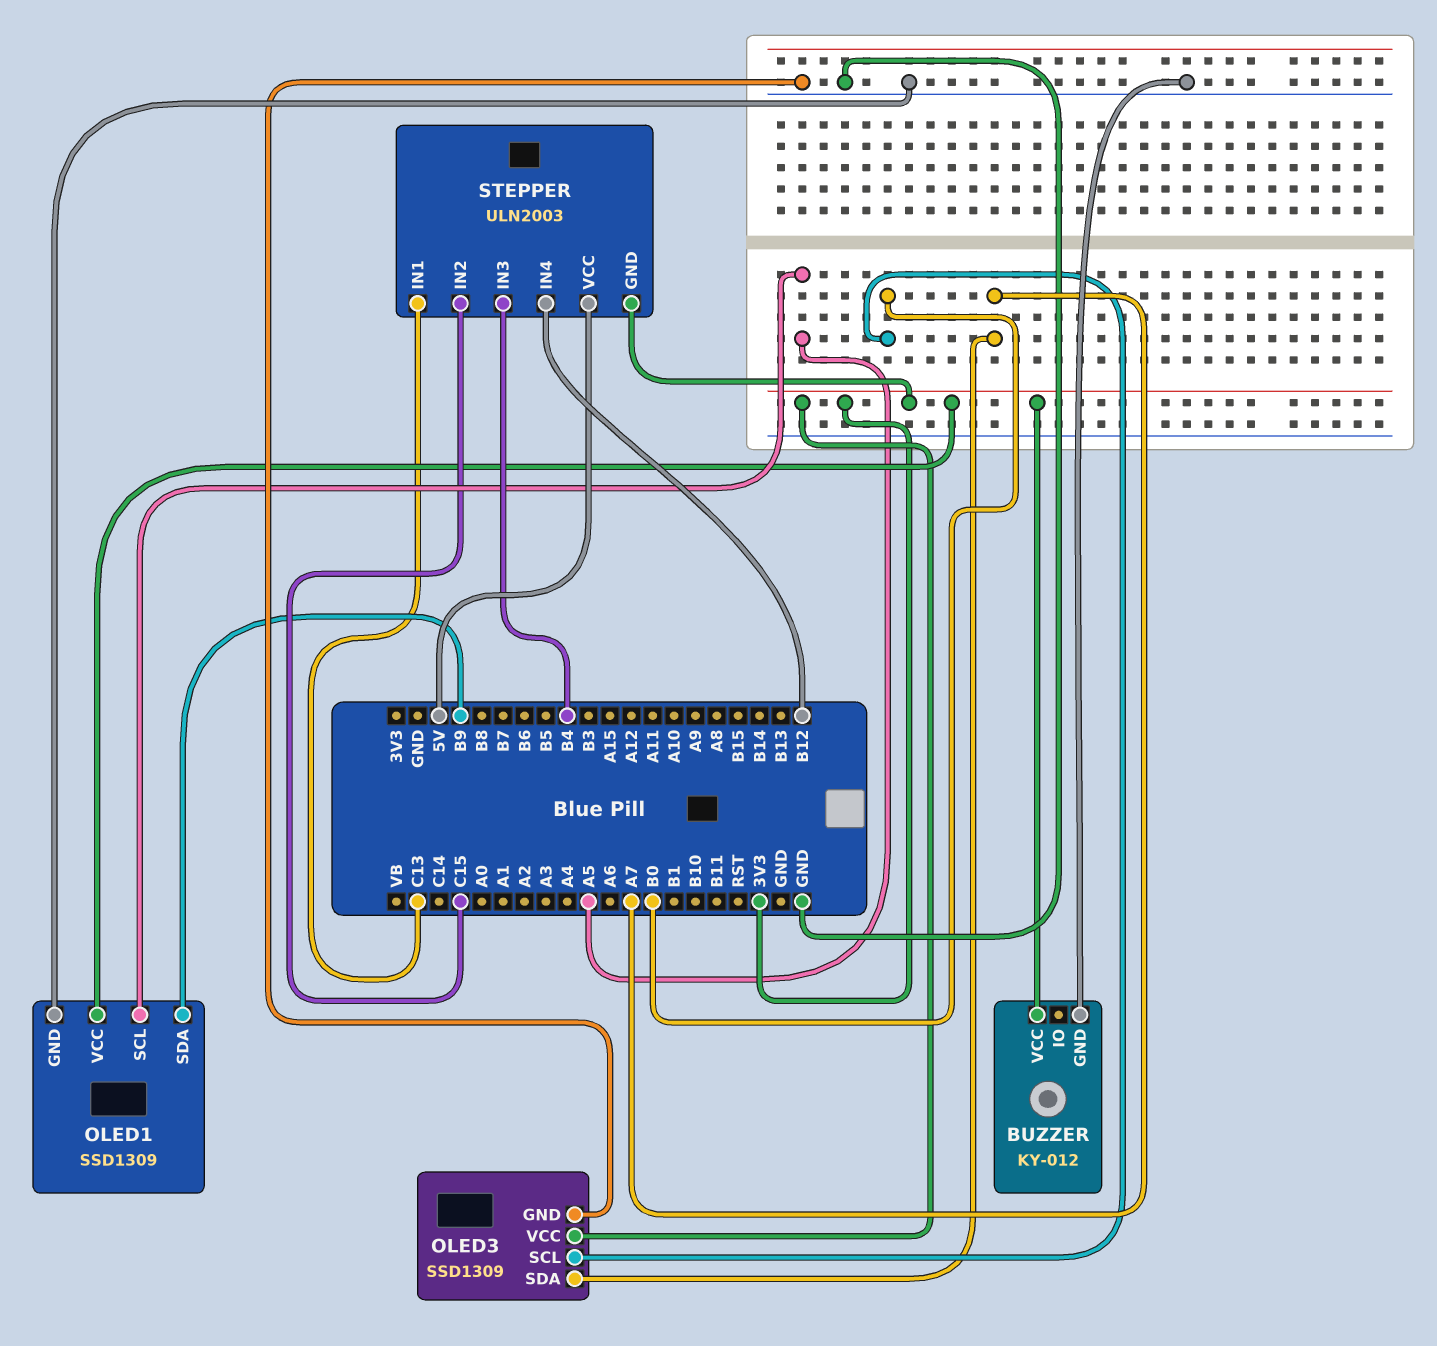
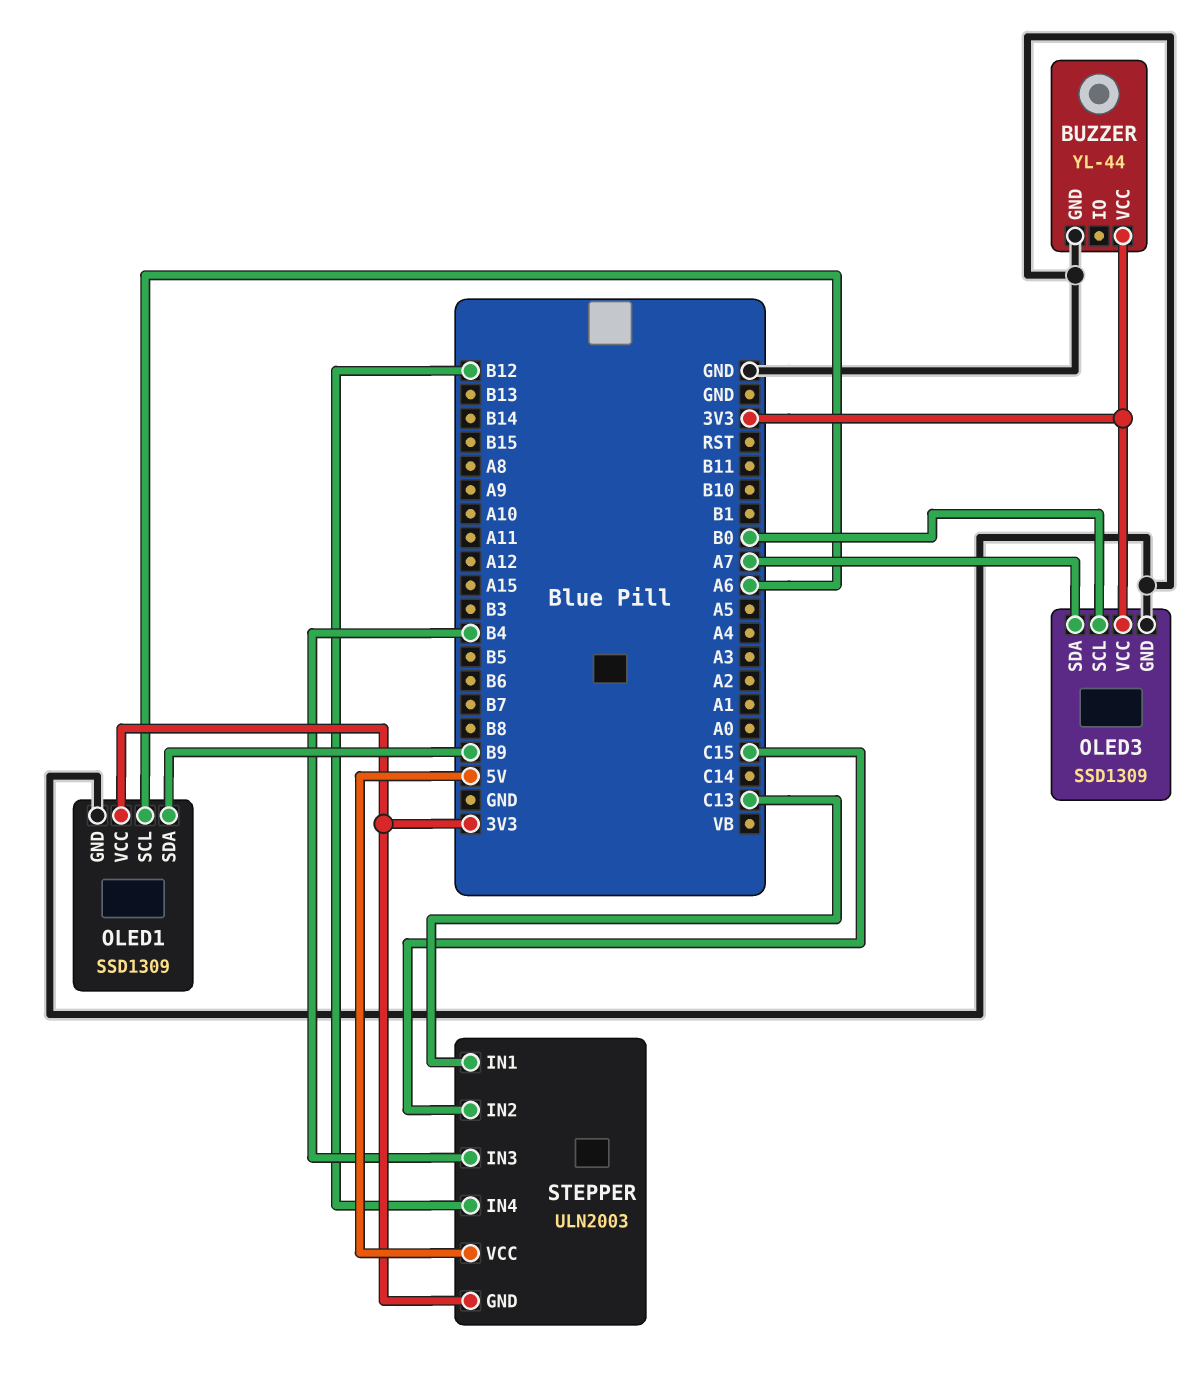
BUZZER: KY-012 -> YL-44
OLED1 pin SCL: A5 -> A6

